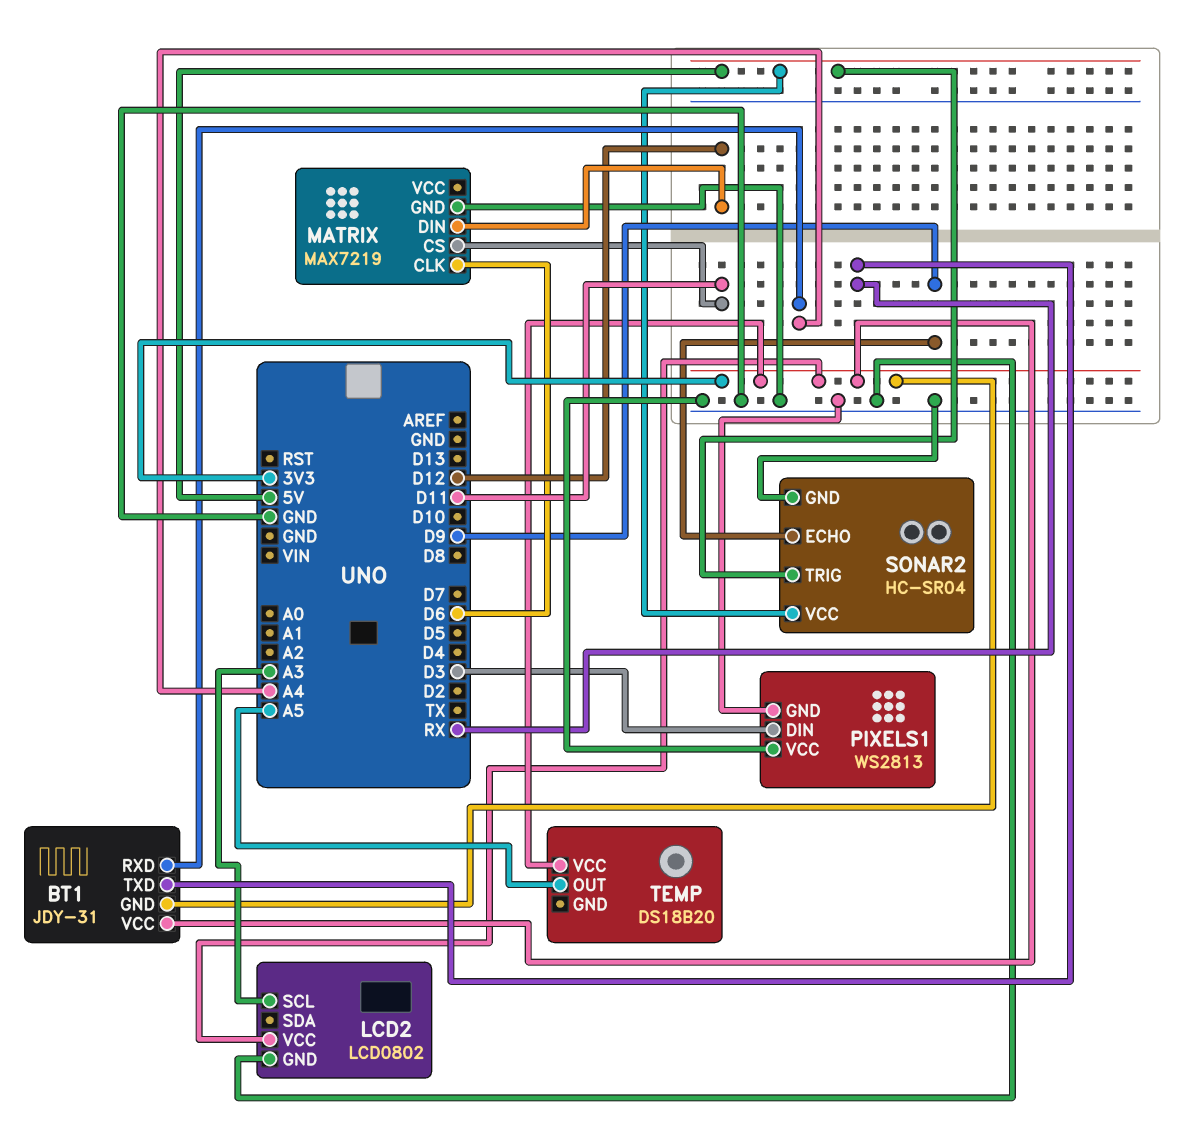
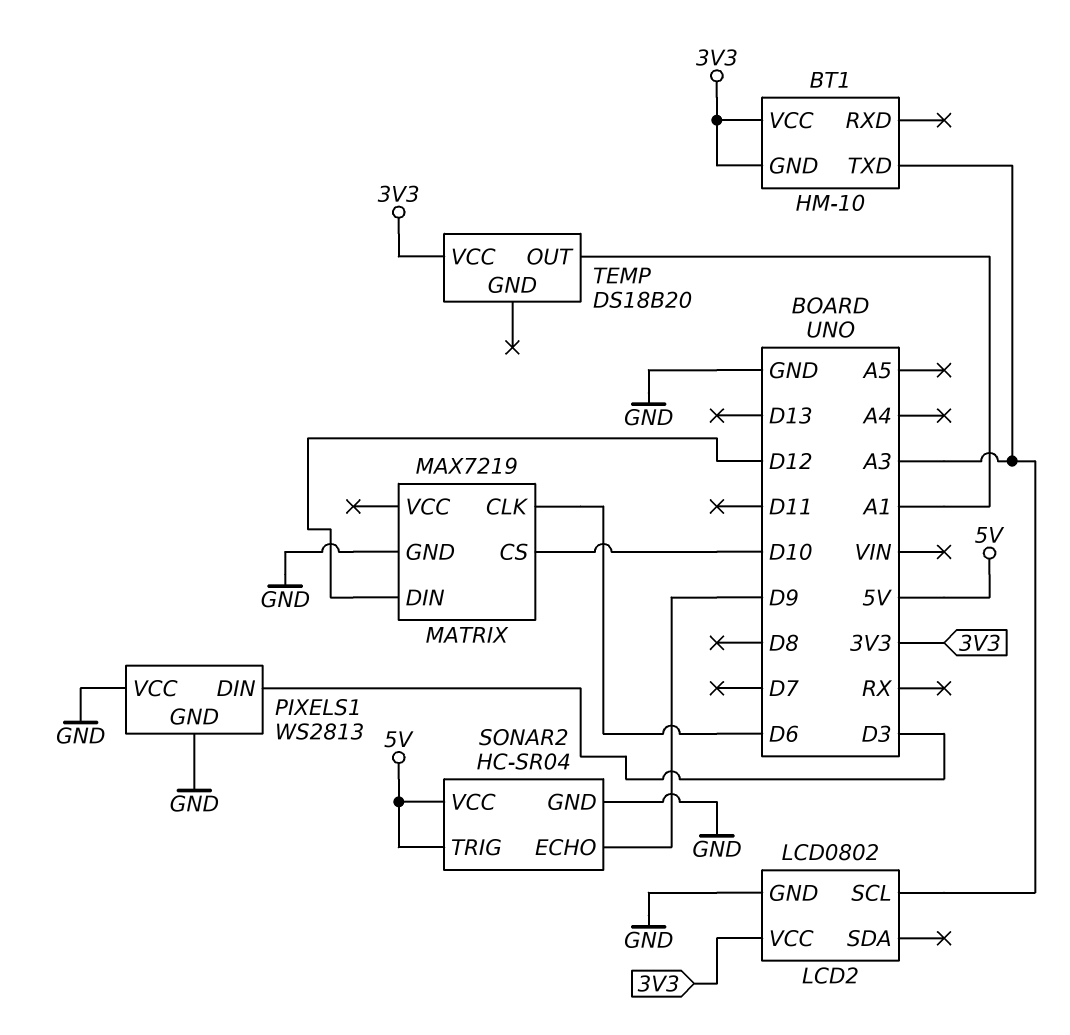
BT1: JDY-31 -> HM-10
BT1 pin RXD: A4 -> none
BT1 pin TXD: RX -> A3
MATRIX pin CS: D11 -> D10
TEMP pin OUT: A5 -> A1

